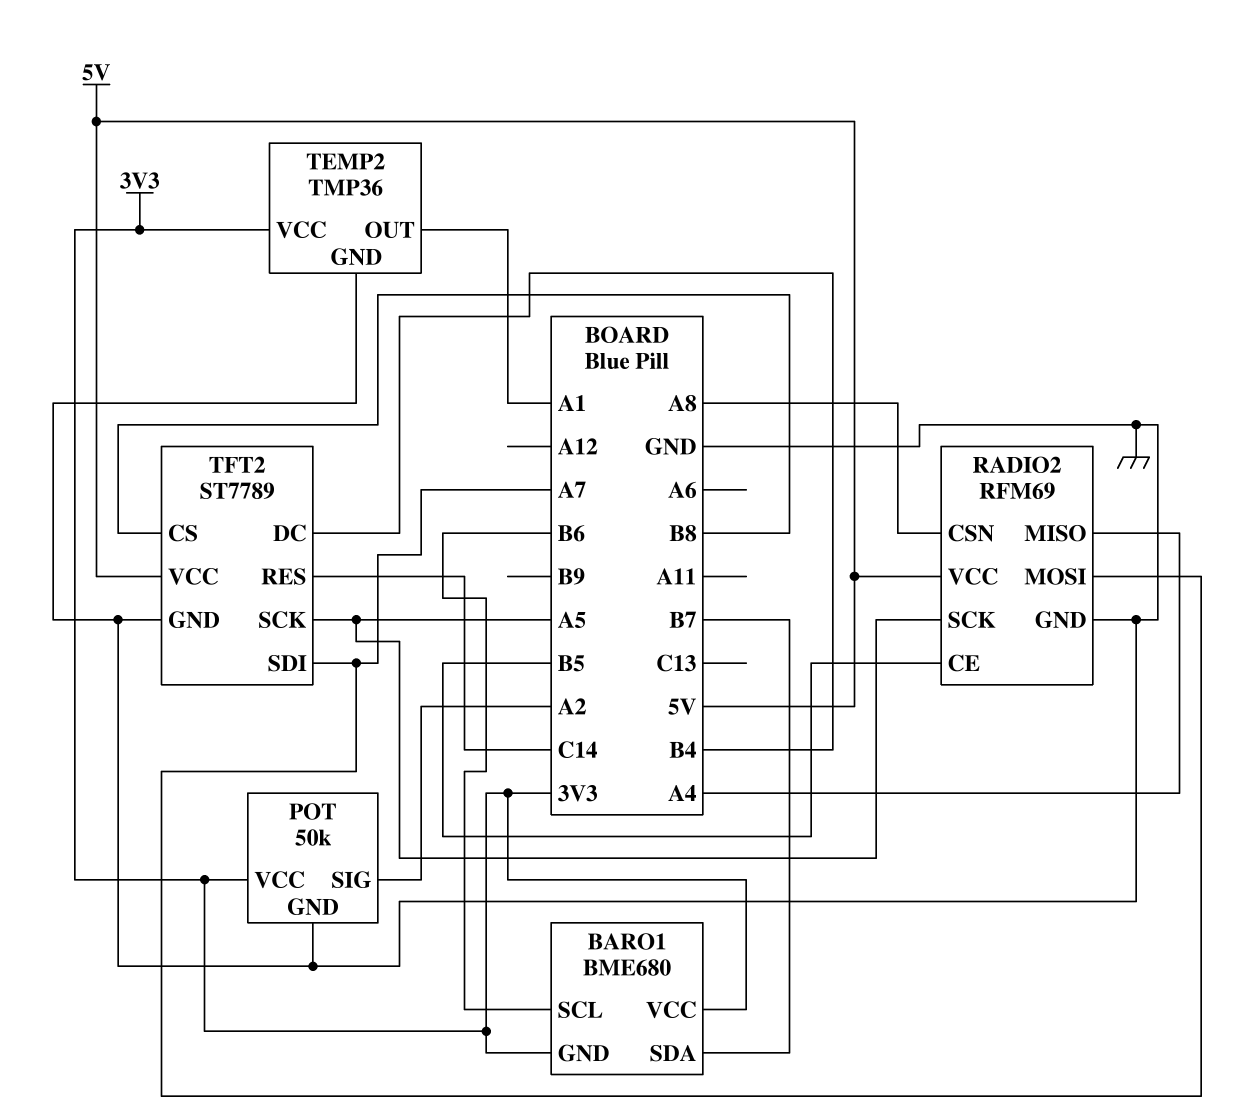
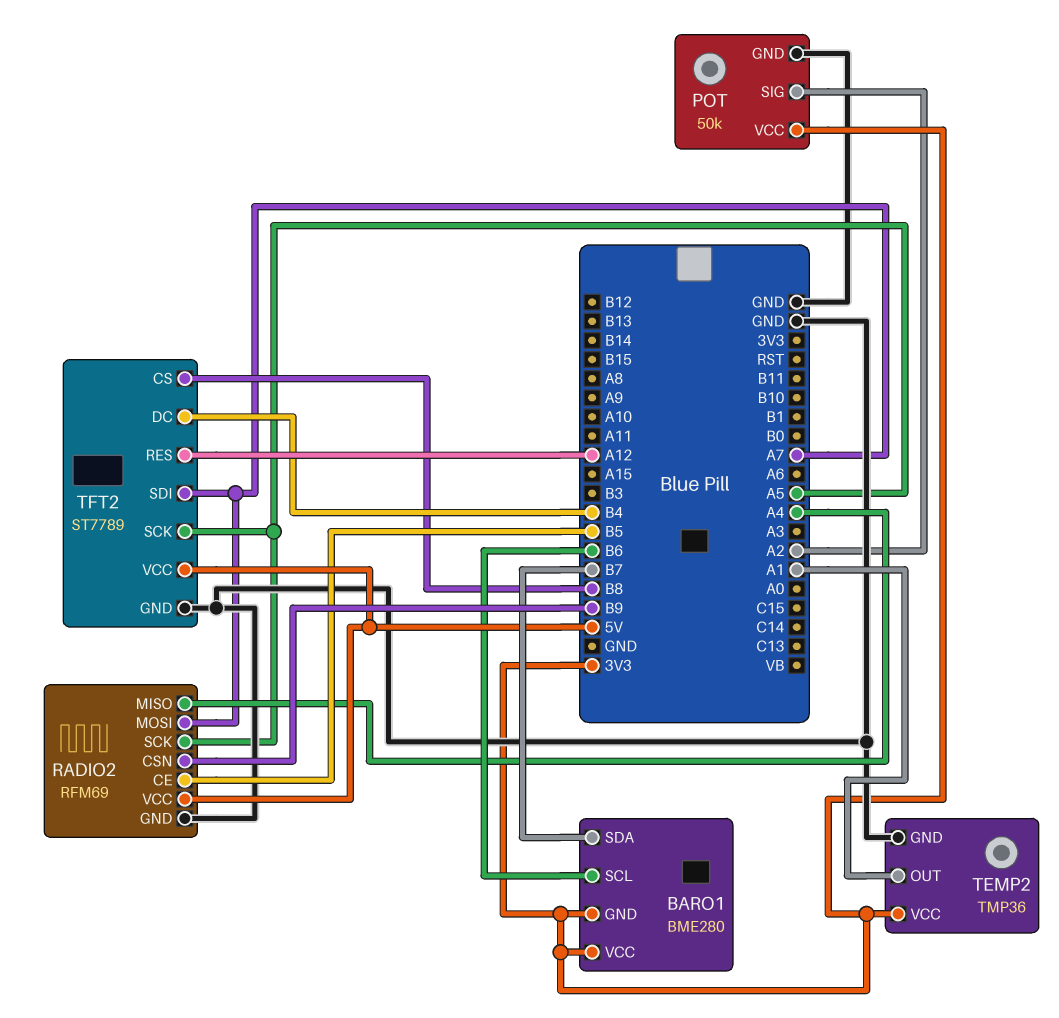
BARO1: BME680 -> BME280
RADIO2 pin CSN: A8 -> B9
TFT2 pin RES: C14 -> A12

